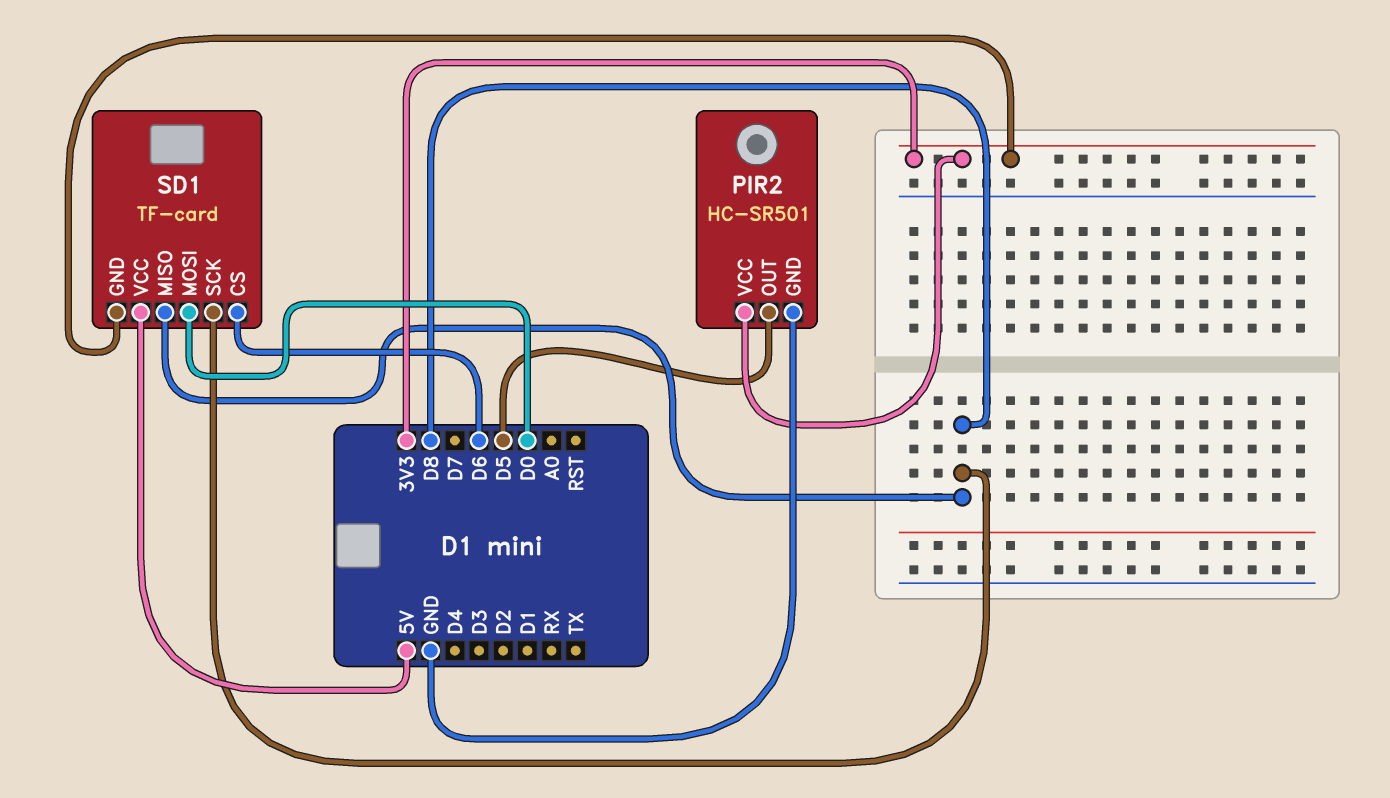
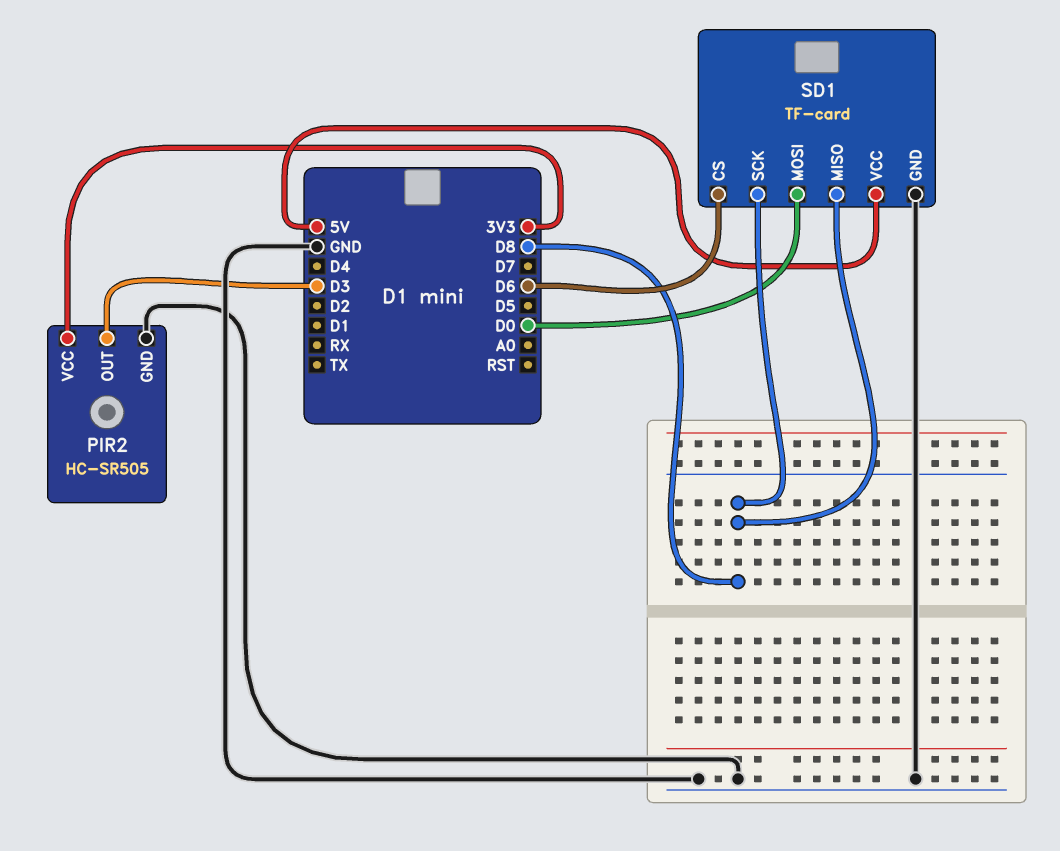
PIR2: HC-SR501 -> HC-SR505
PIR2 pin OUT: D5 -> D3
SD1 pin GND: 3V3 -> GND

